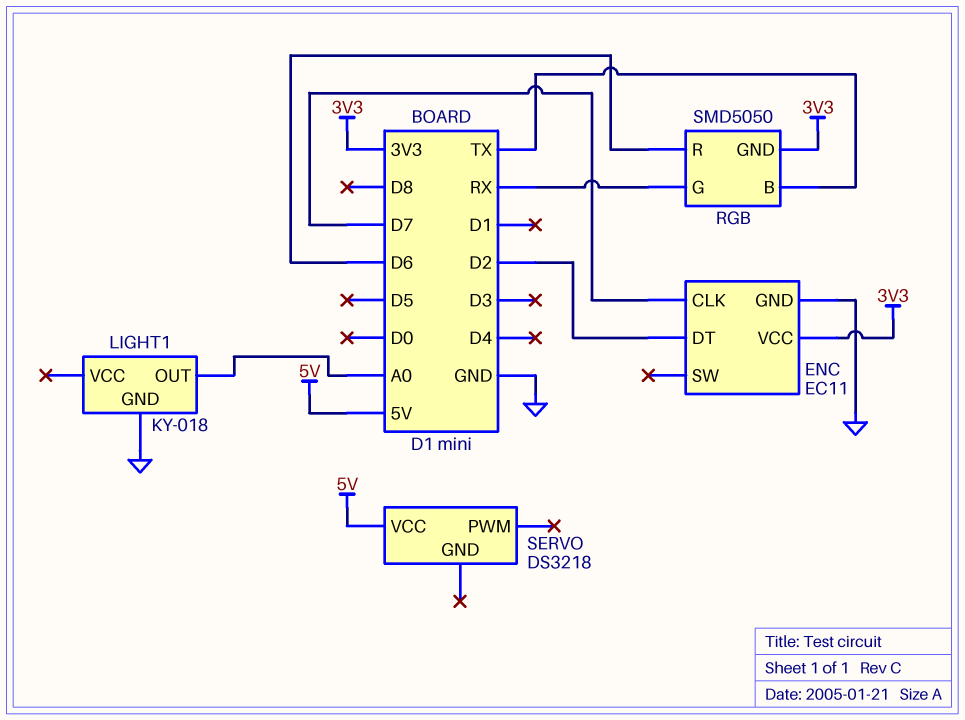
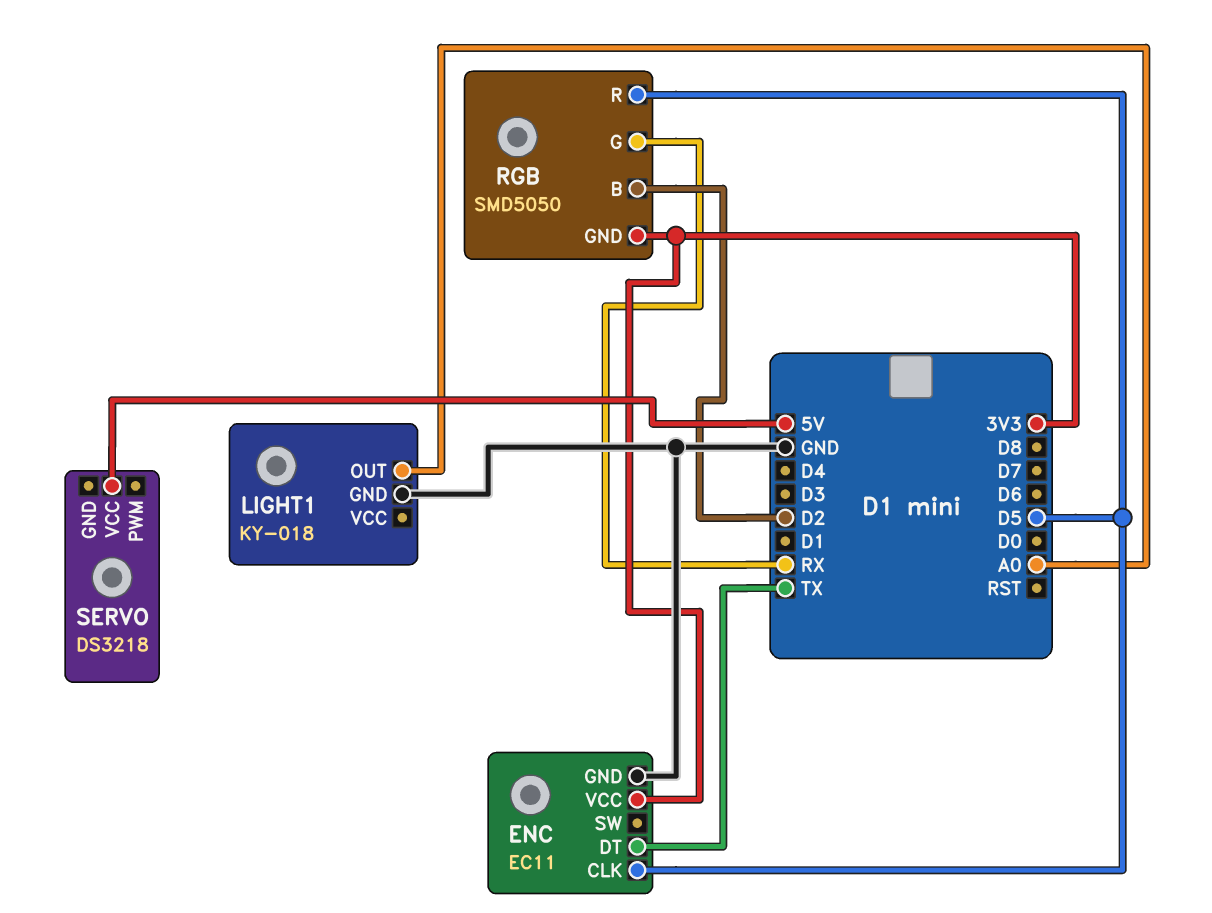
ENC pin CLK: D7 -> D5
ENC pin DT: D2 -> TX
RGB pin B: TX -> D2
RGB pin R: D6 -> D5

